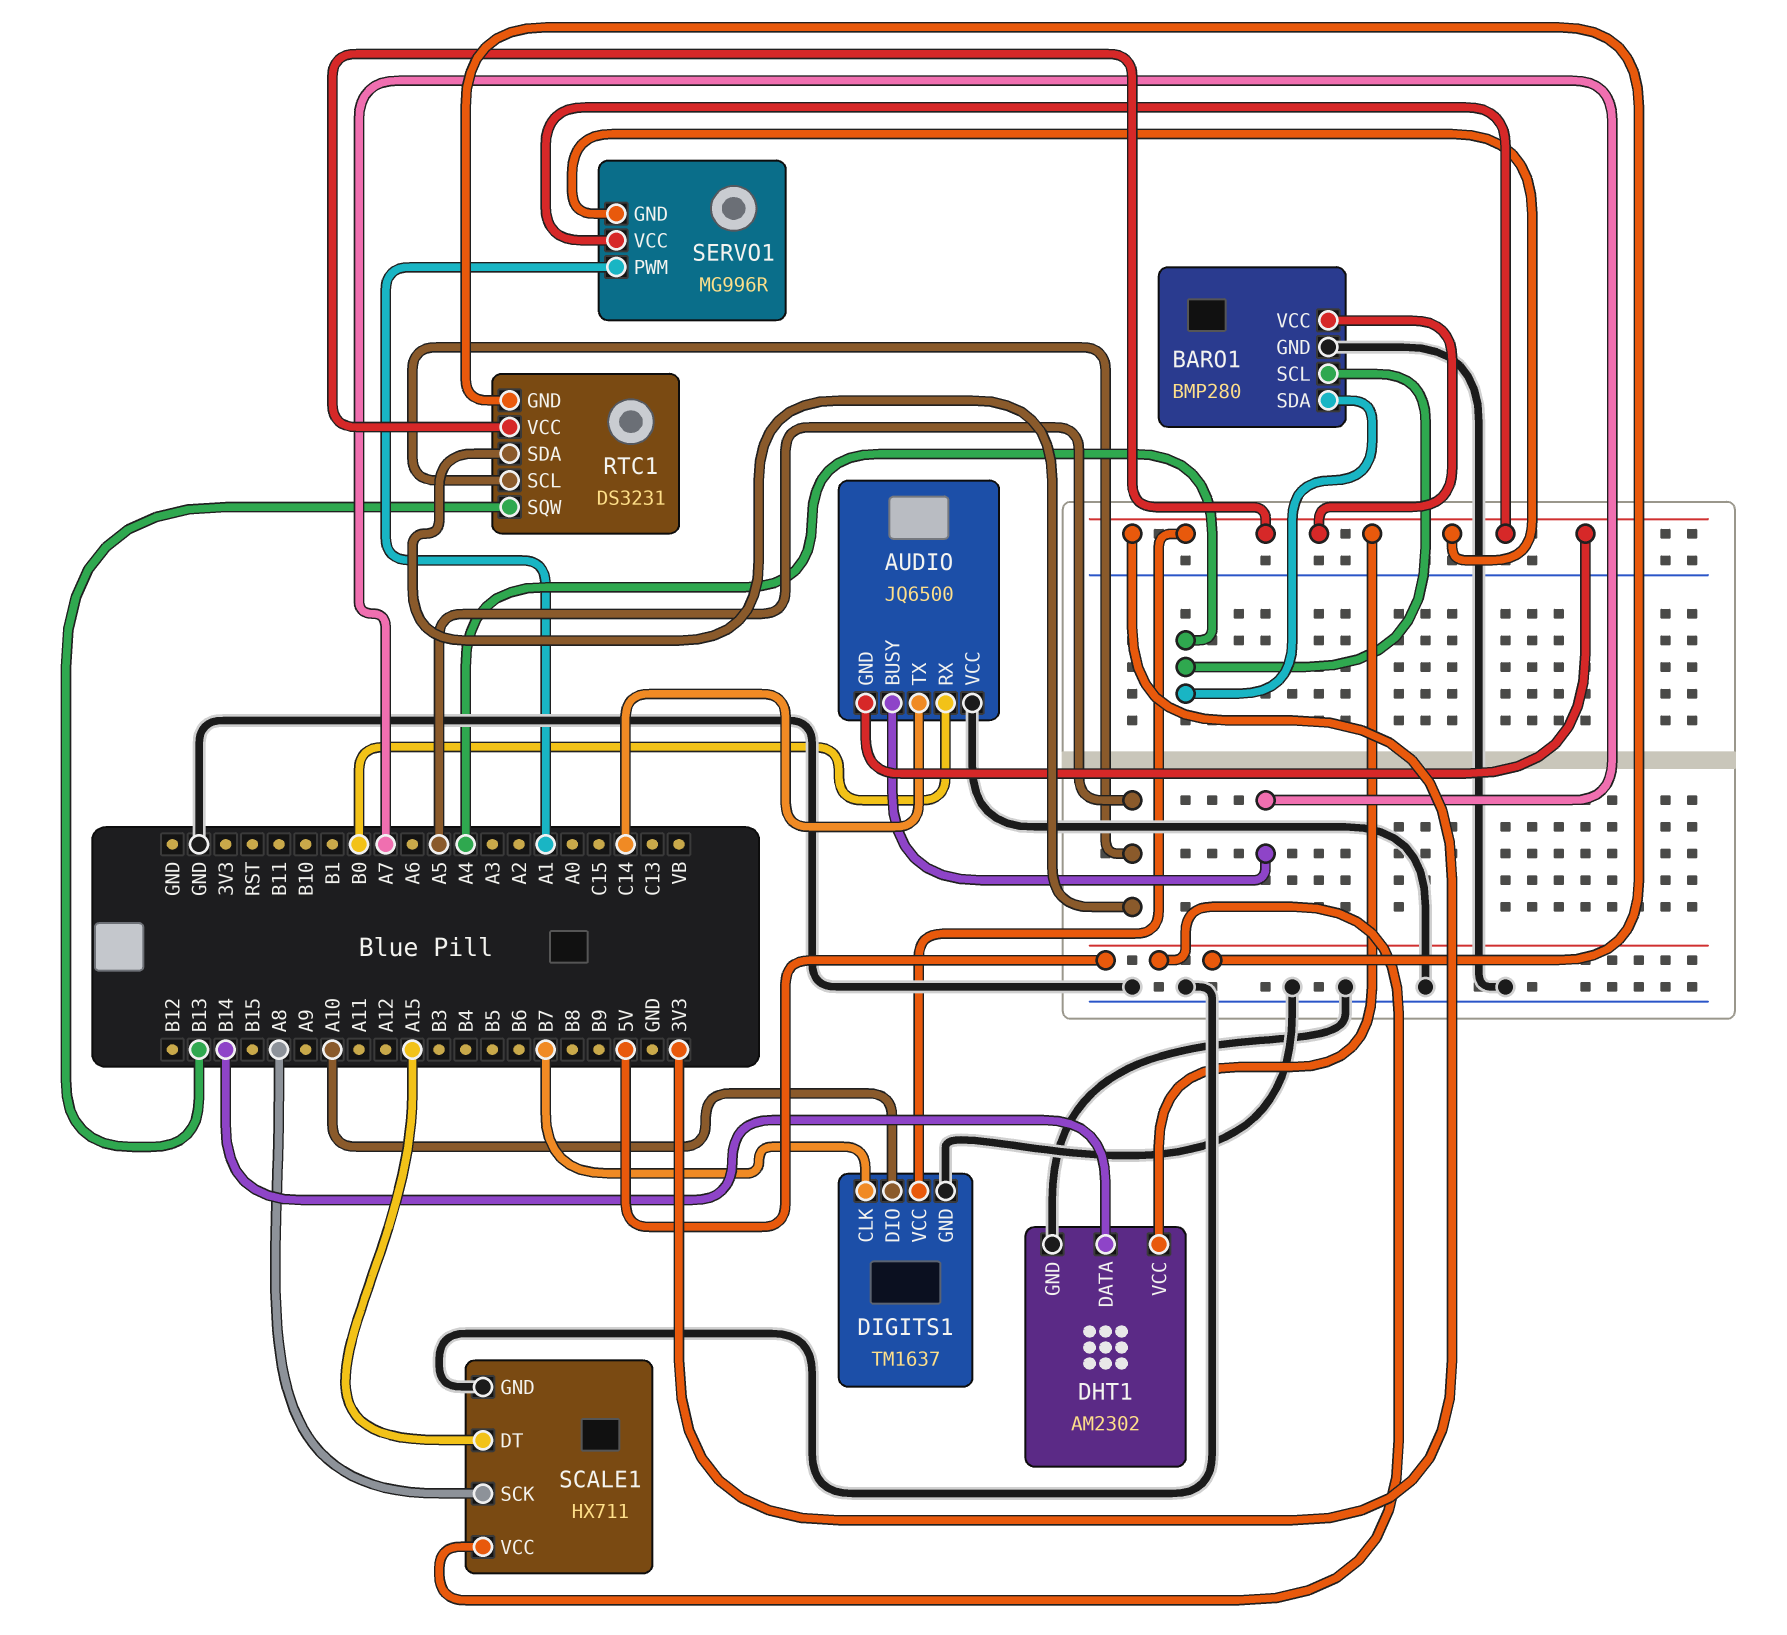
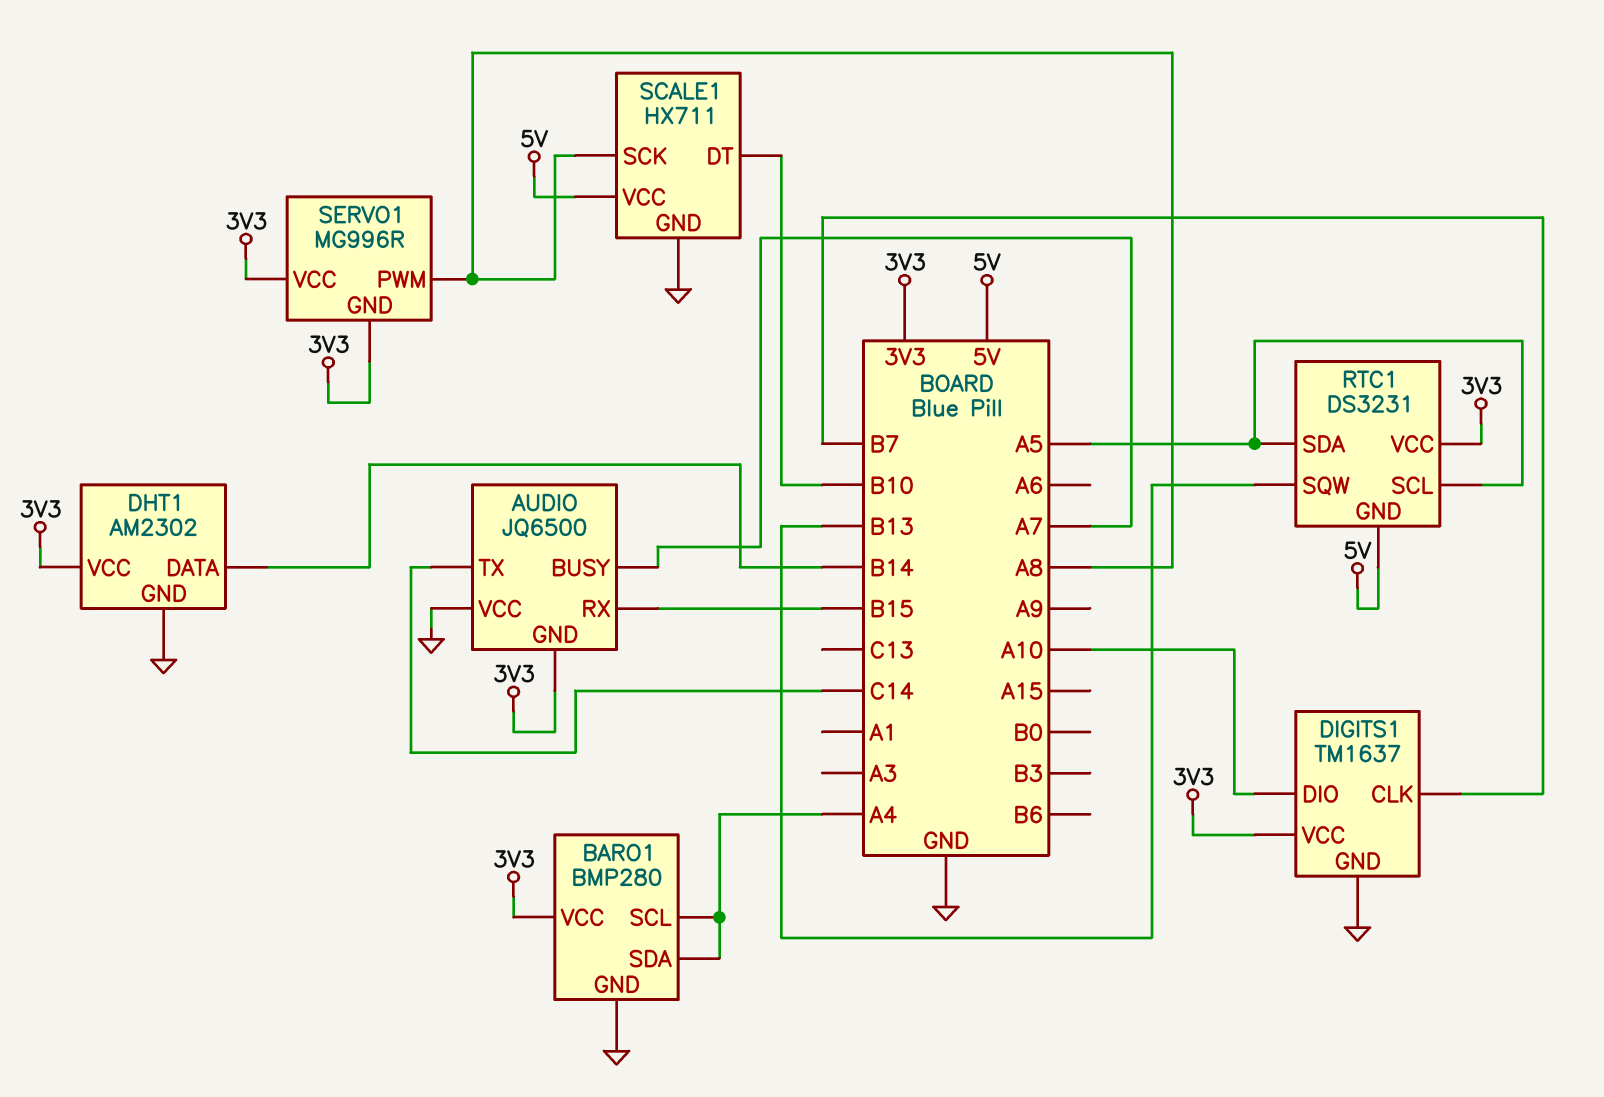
AUDIO pin RX: B0 -> B15
SCALE1 pin DT: A15 -> B10
SERVO1 pin PWM: A1 -> A8

